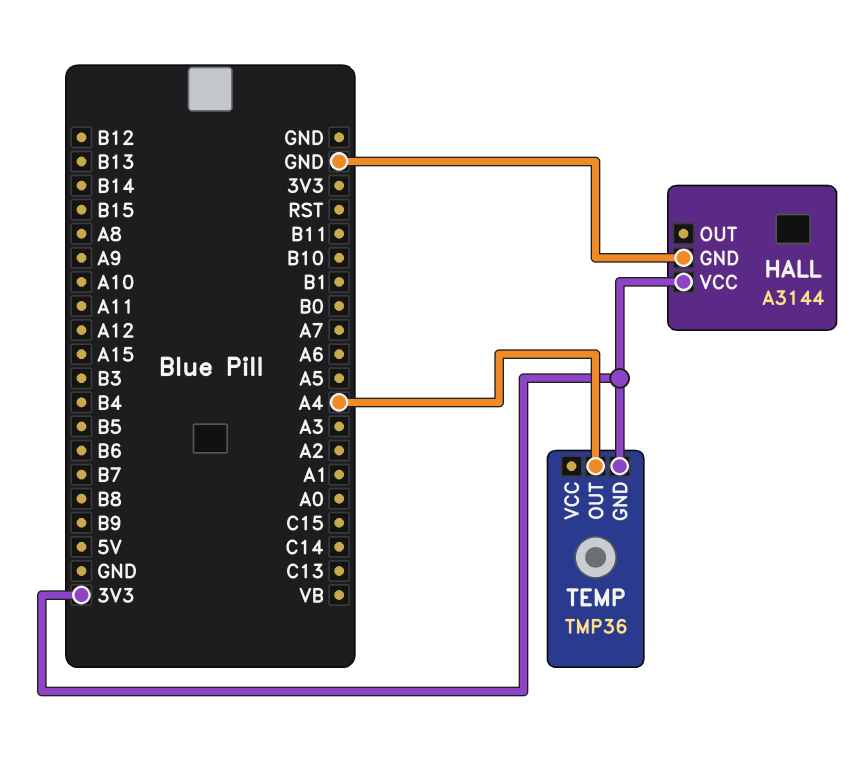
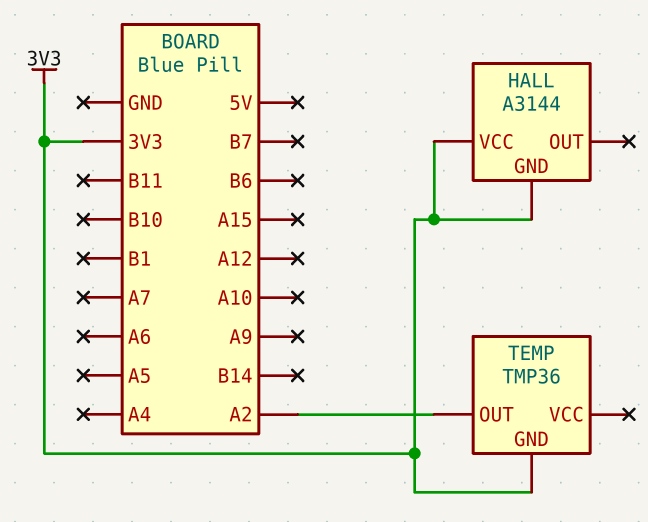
HALL pin GND: GND -> 3V3
TEMP pin OUT: A4 -> A2

